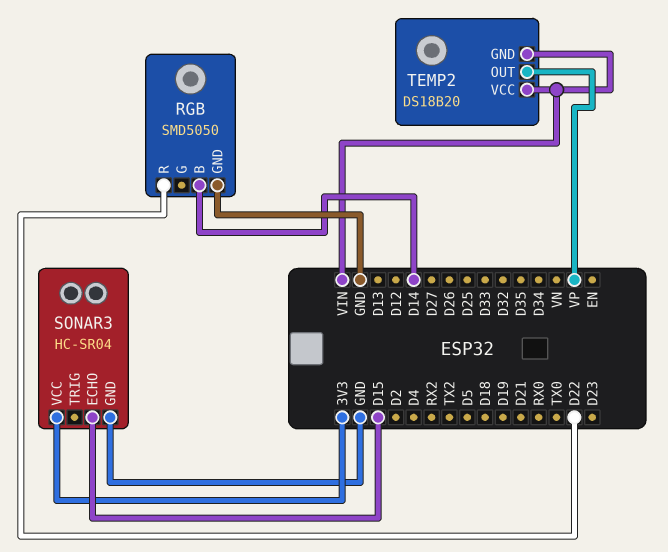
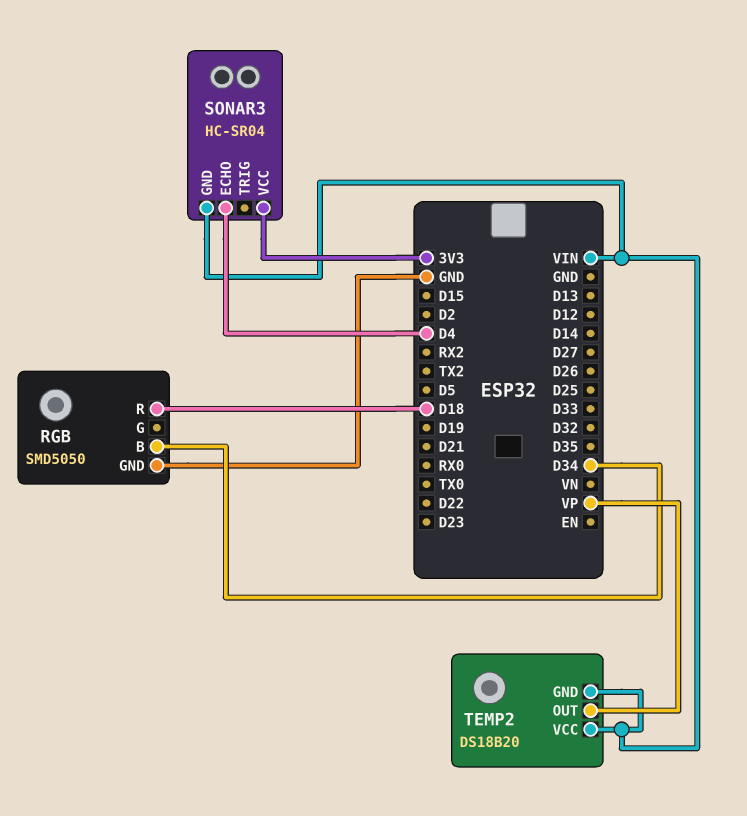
RGB pin B: D14 -> D34
RGB pin R: D22 -> D18
SONAR3 pin ECHO: D15 -> D4
SONAR3 pin GND: GND -> VIN

